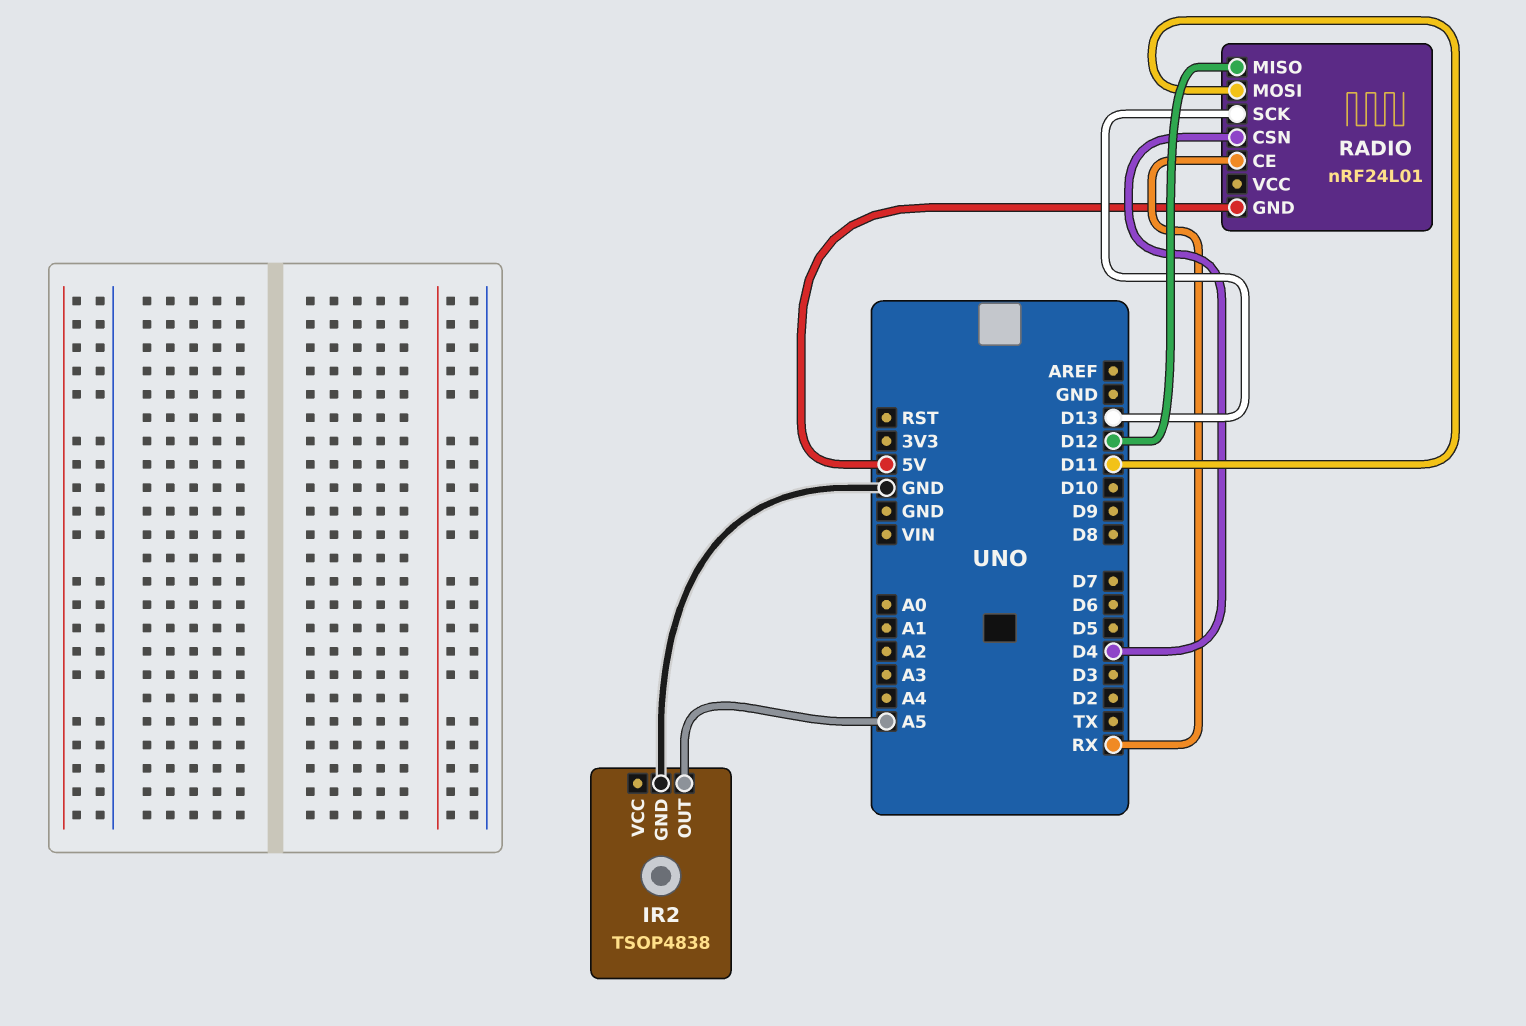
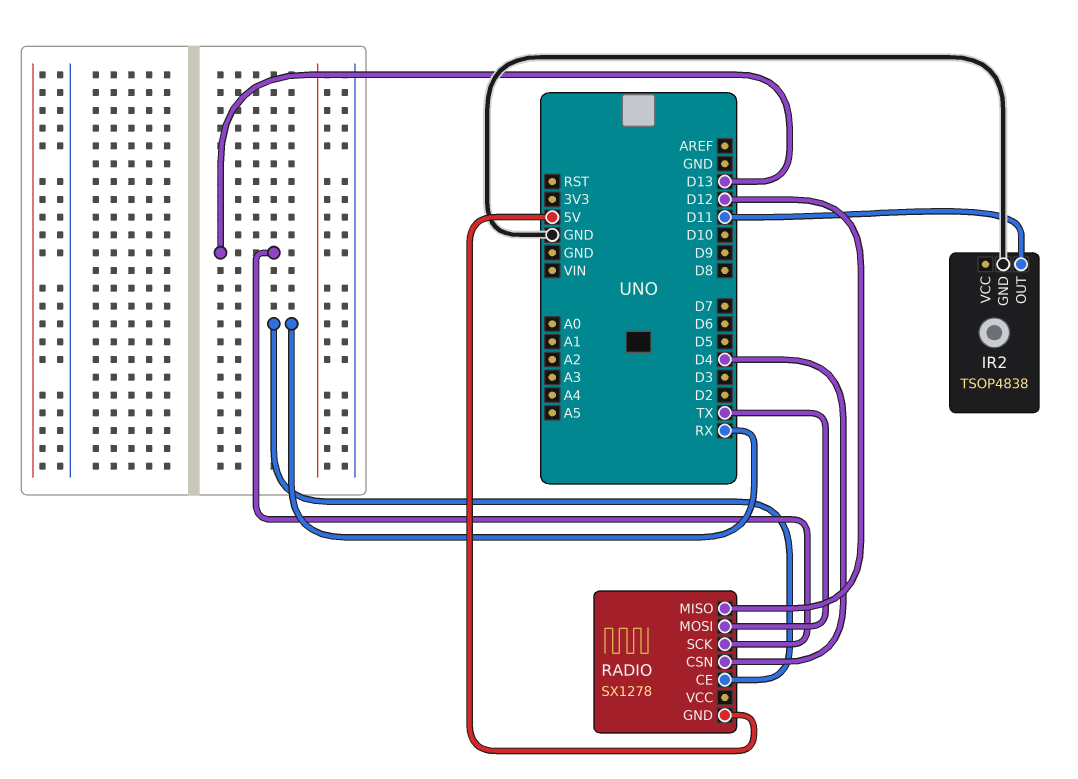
IR2 pin OUT: A5 -> D11
RADIO: nRF24L01 -> SX1278
RADIO pin MOSI: D11 -> TX

